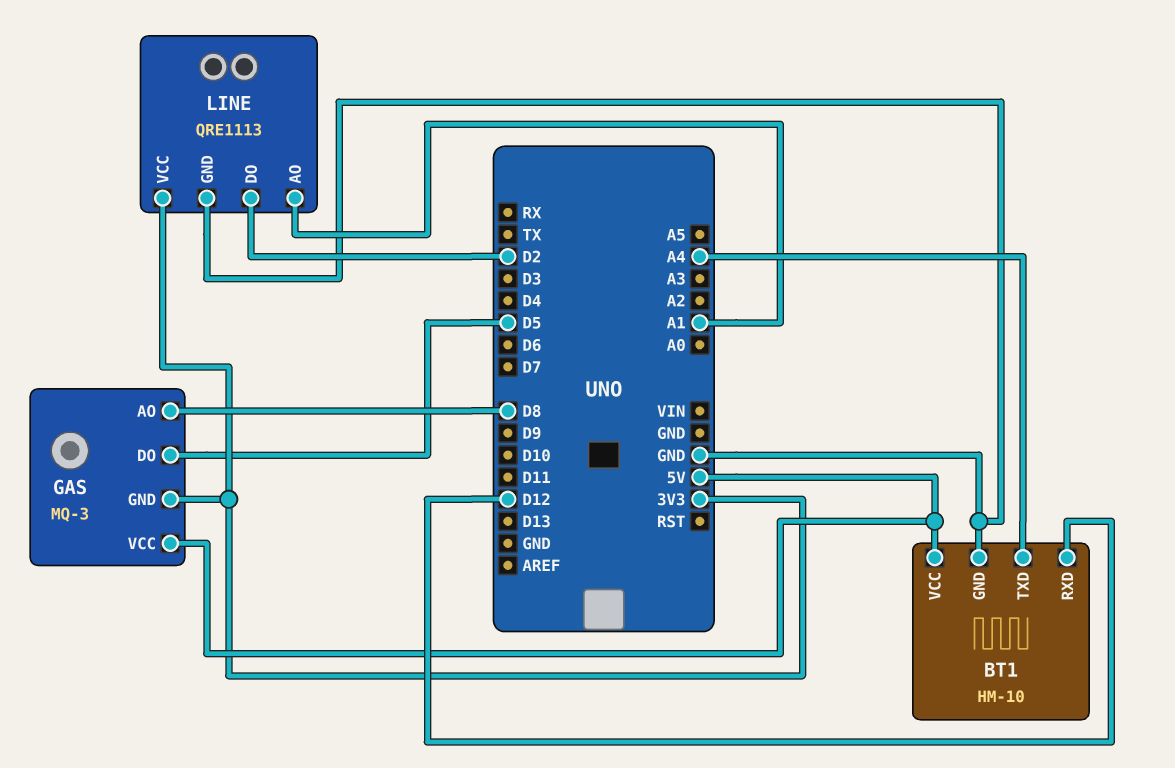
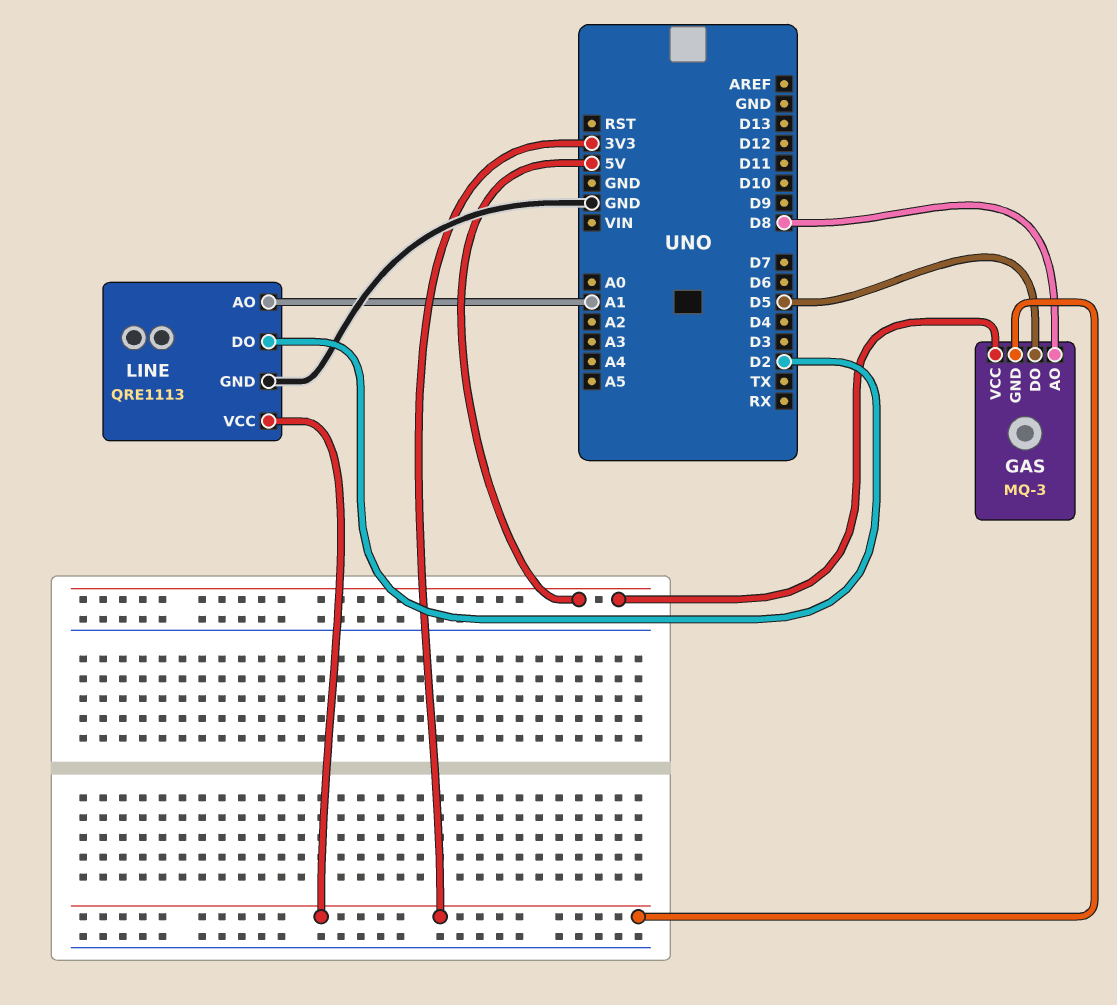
BT1: HM-10 -> none
BT1 pin GND: GND -> none
BT1 pin RXD: D12 -> none
BT1 pin TXD: A4 -> none
BT1 pin VCC: 5V -> none

